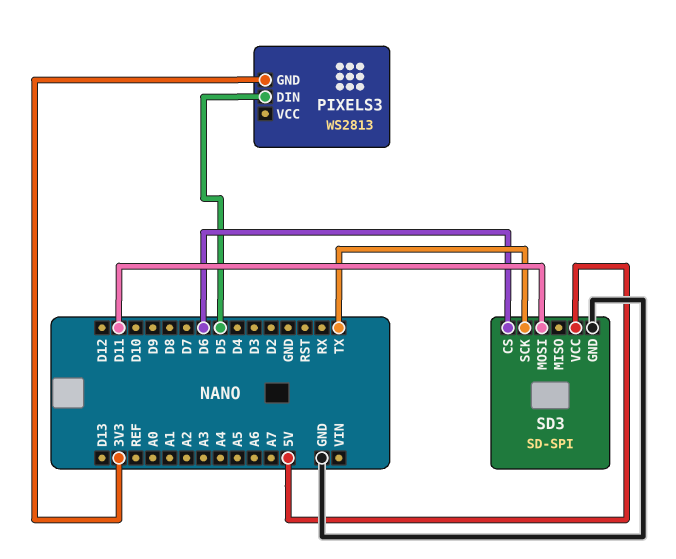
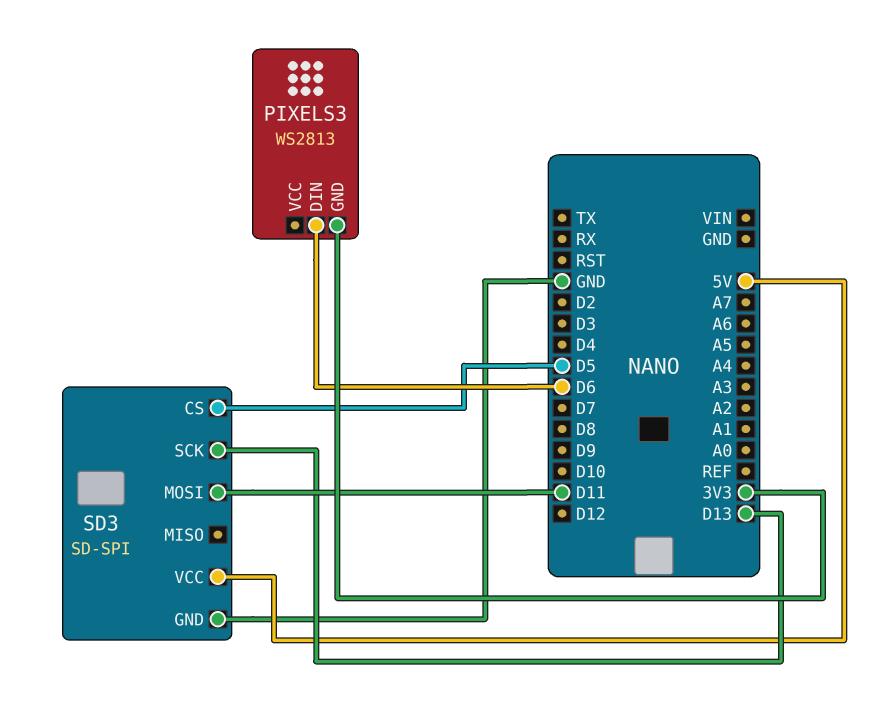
PIXELS3 pin DIN: D5 -> D6
SD3 pin CS: D6 -> D5
SD3 pin SCK: TX -> D13

